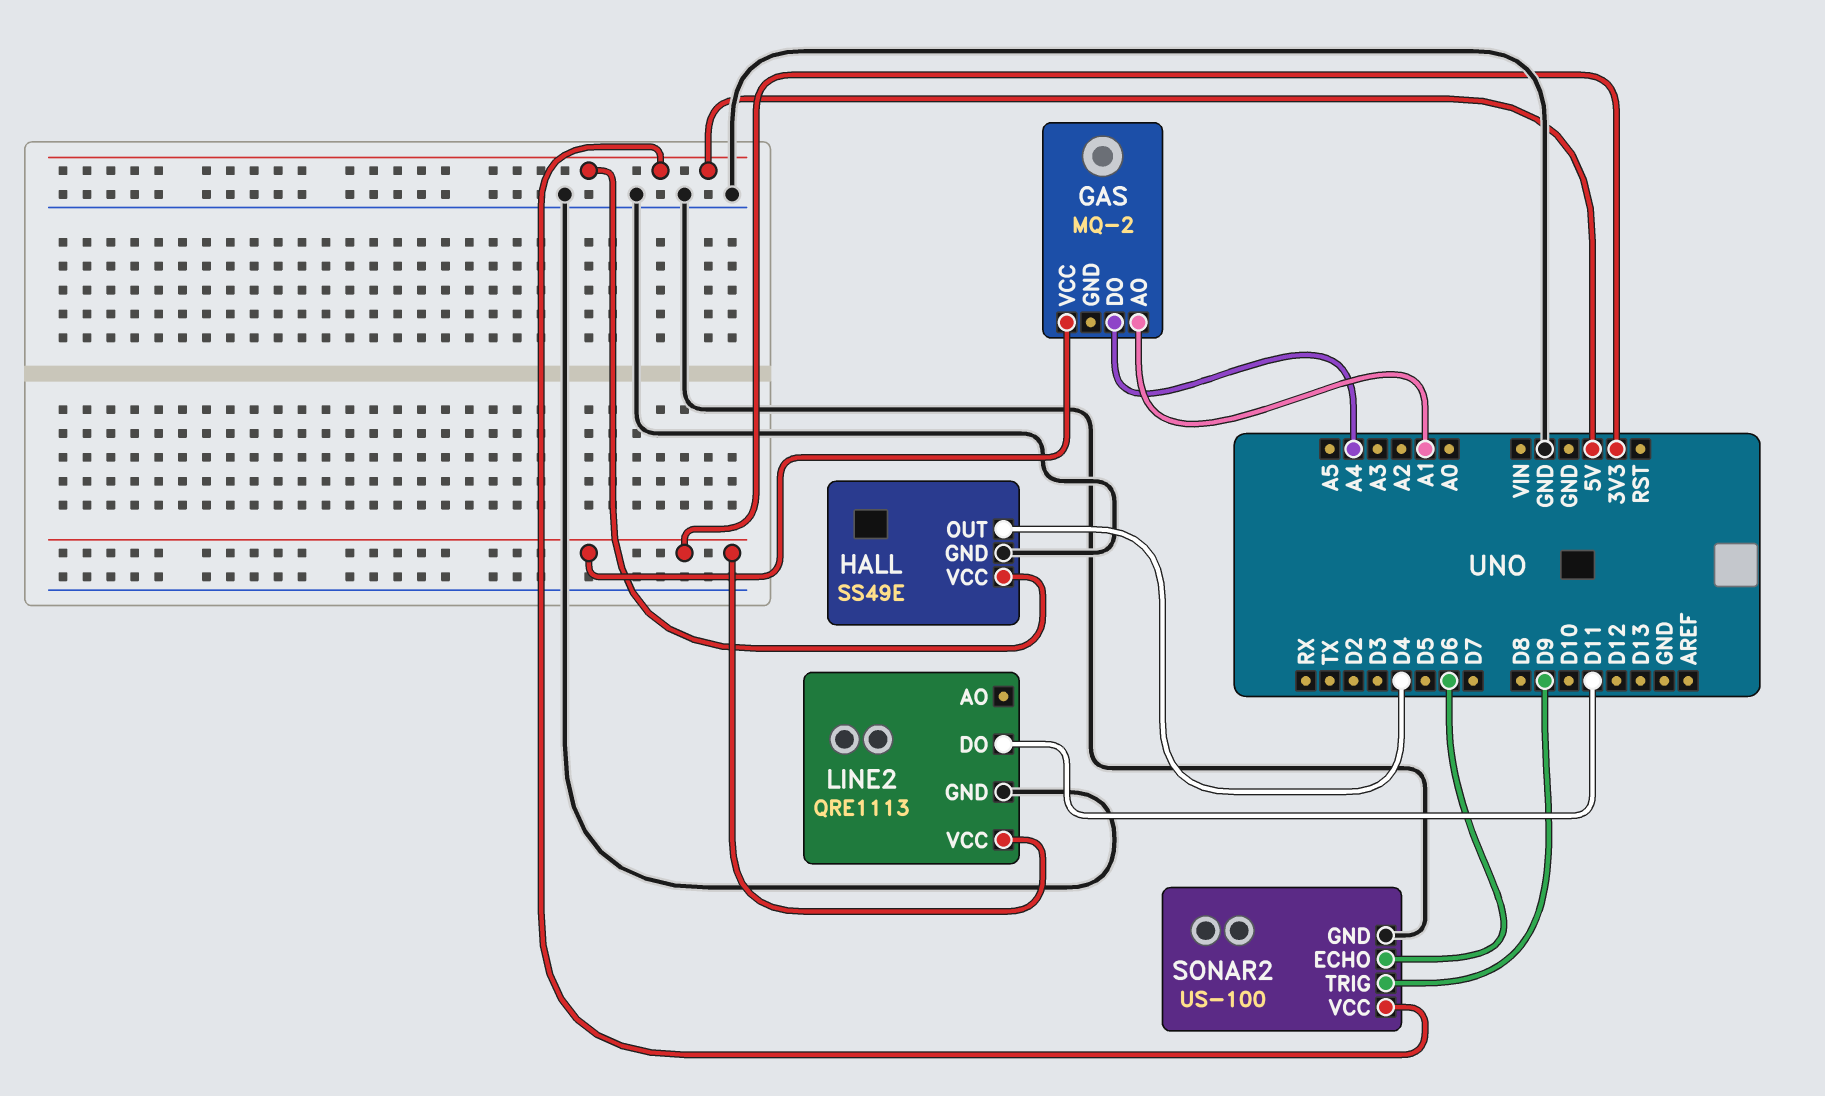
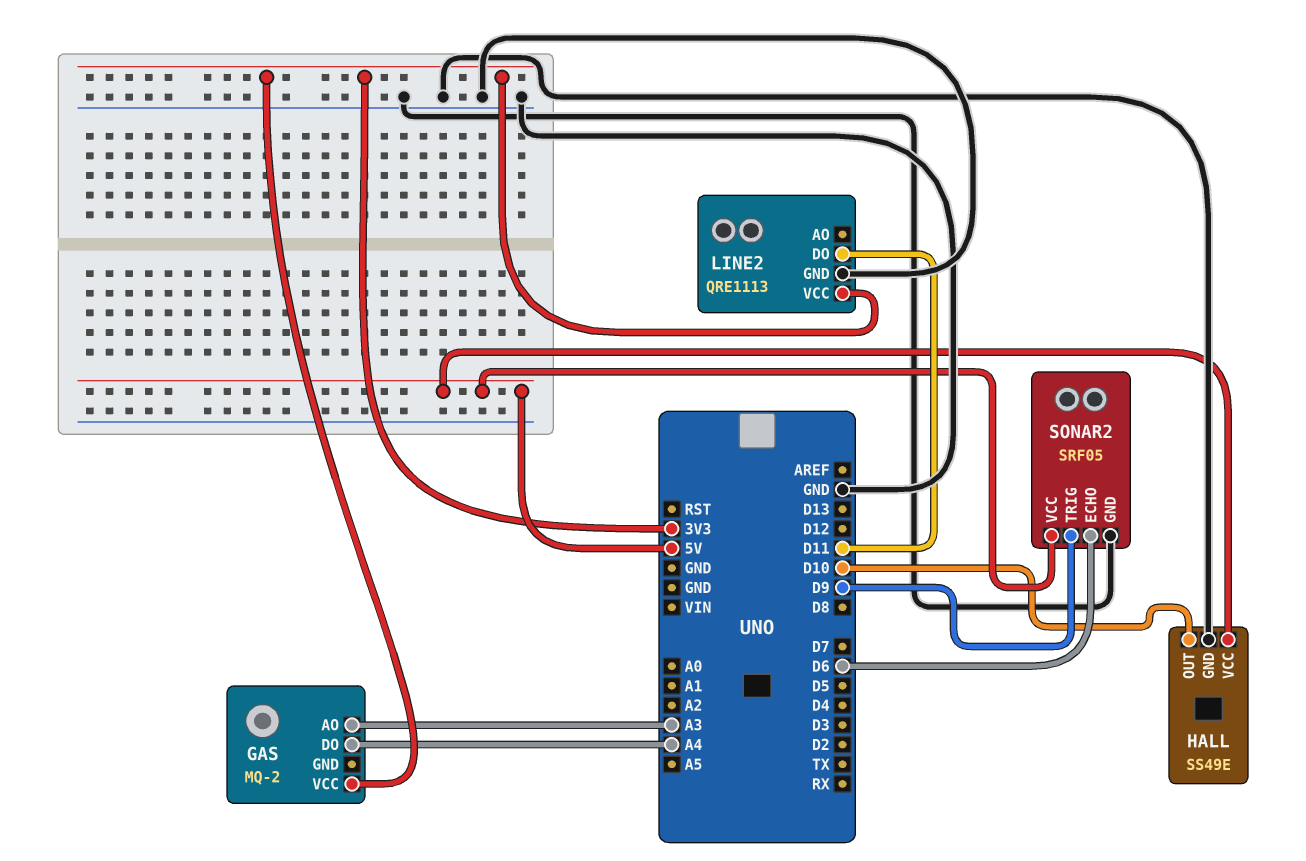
GAS pin AO: A1 -> A3
HALL pin OUT: D4 -> D10
SONAR2: US-100 -> SRF05

